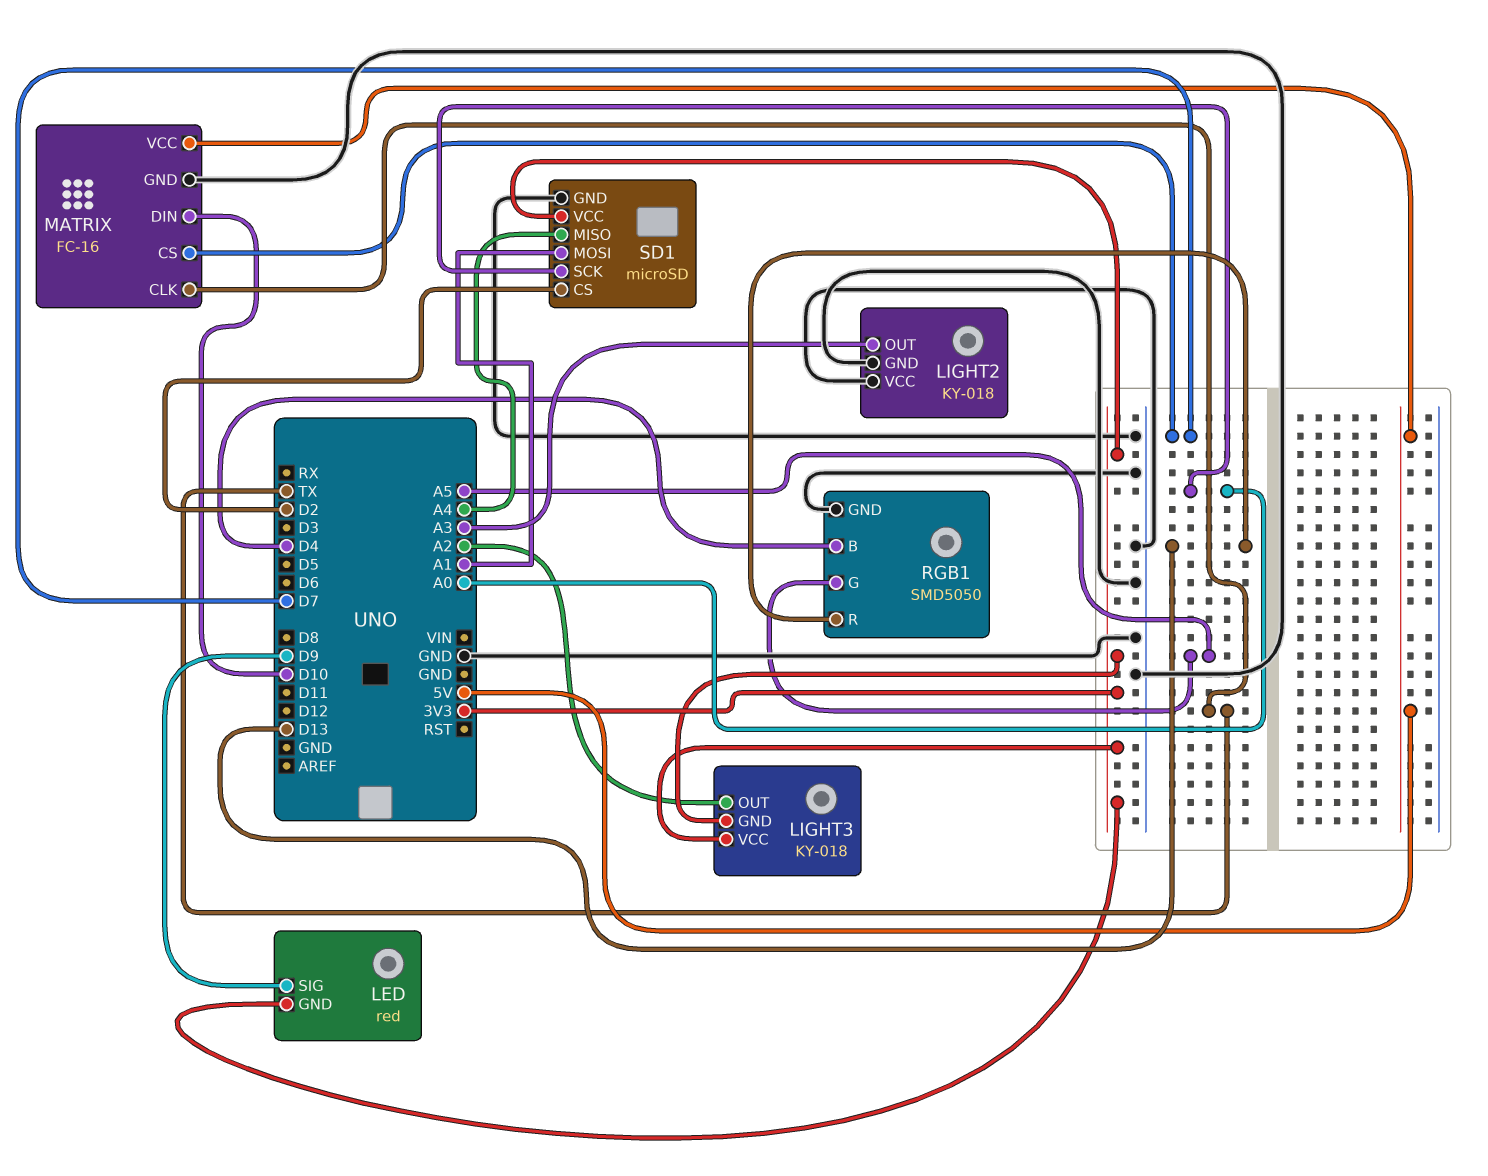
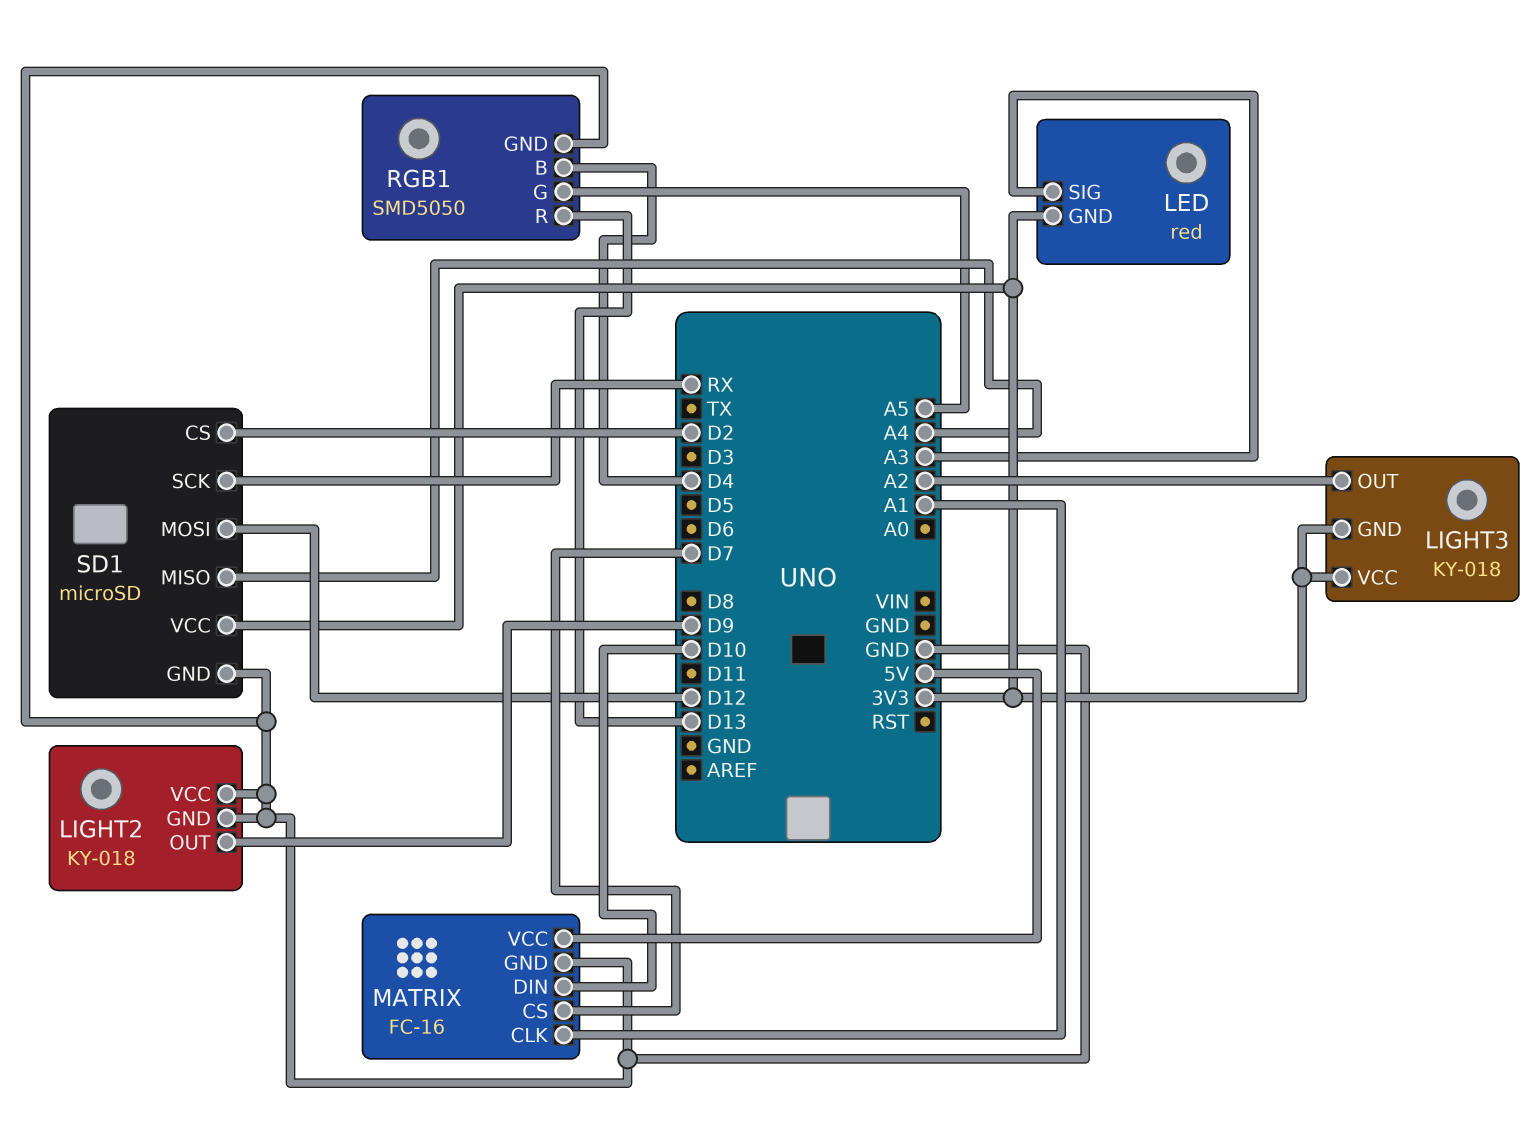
LED pin SIG: D9 -> A3
LIGHT2 pin OUT: A3 -> D9
MATRIX pin CLK: TX -> A1
SD1 pin MOSI: A1 -> D12
SD1 pin SCK: A0 -> RX

